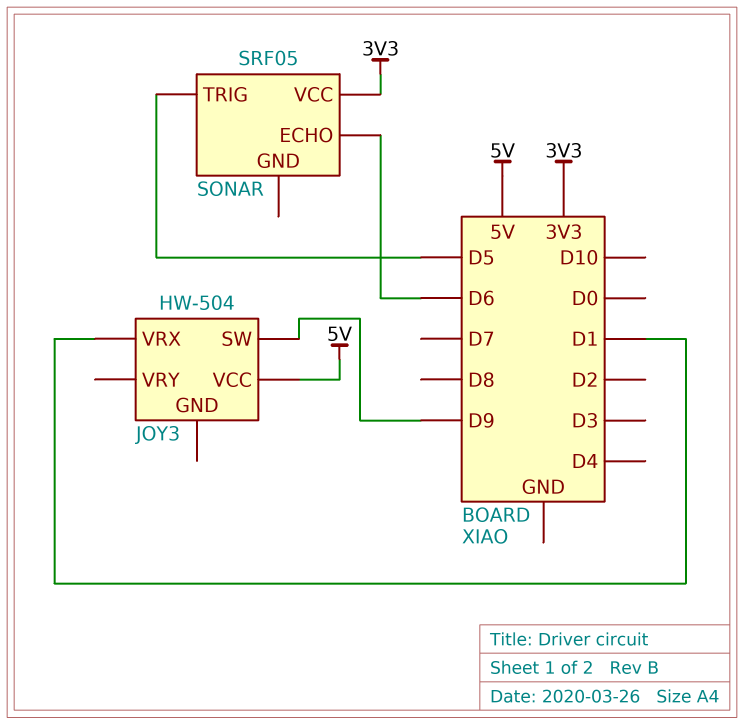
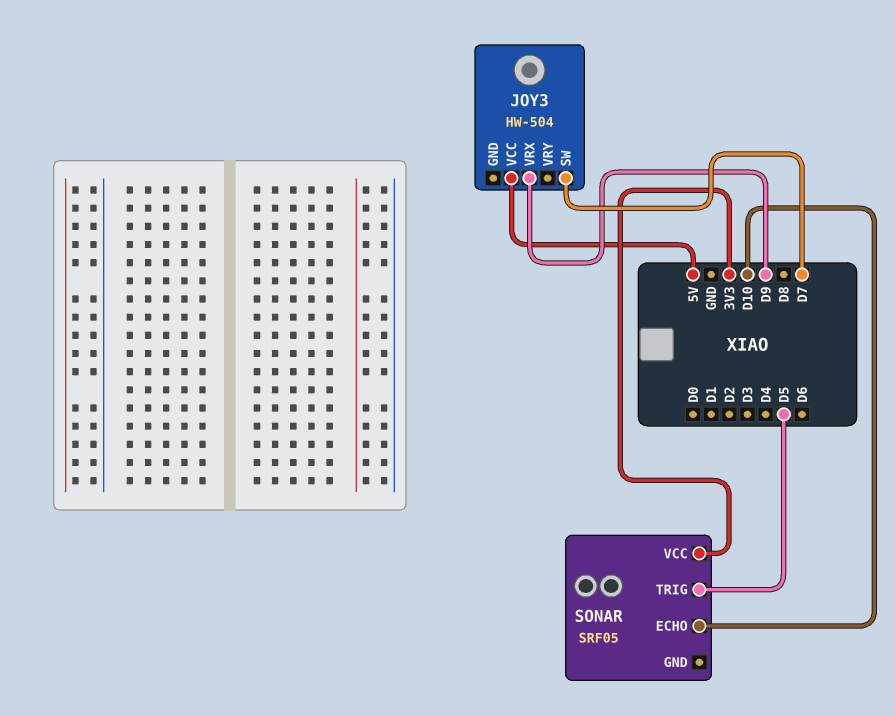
JOY3 pin SW: D9 -> D7
JOY3 pin VRX: D1 -> D9
SONAR pin ECHO: D6 -> D10

